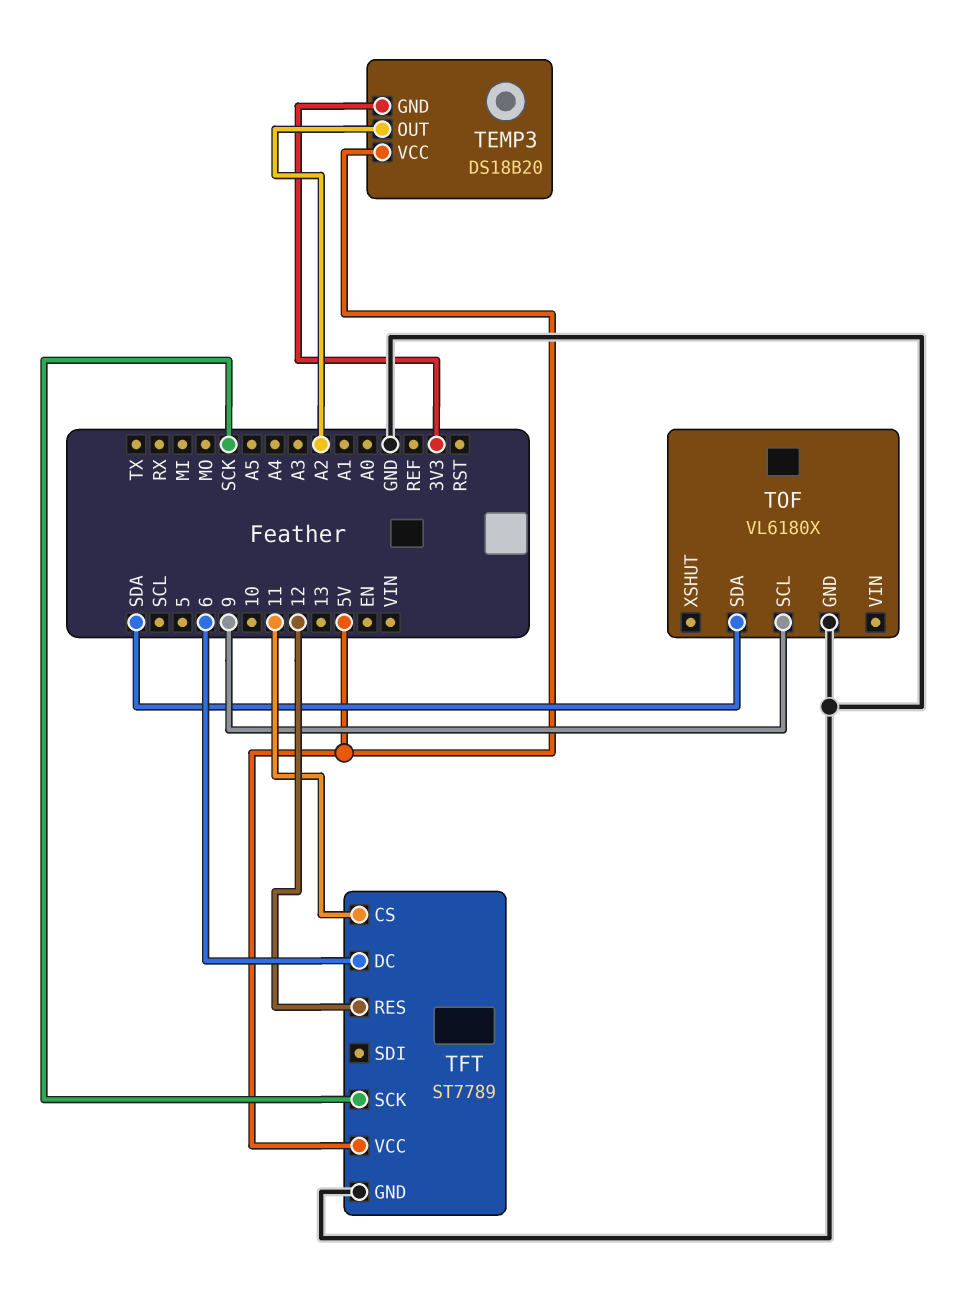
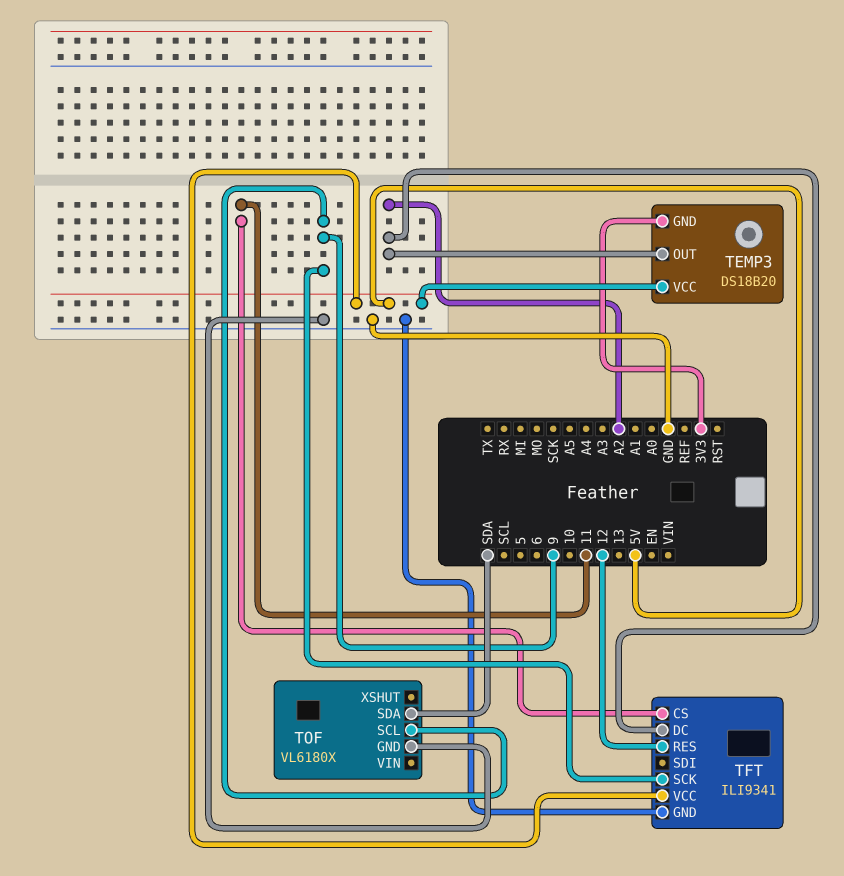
TFT: ST7789 -> ILI9341
TFT pin DC: 6 -> A2
TFT pin SCK: SCK -> 9

